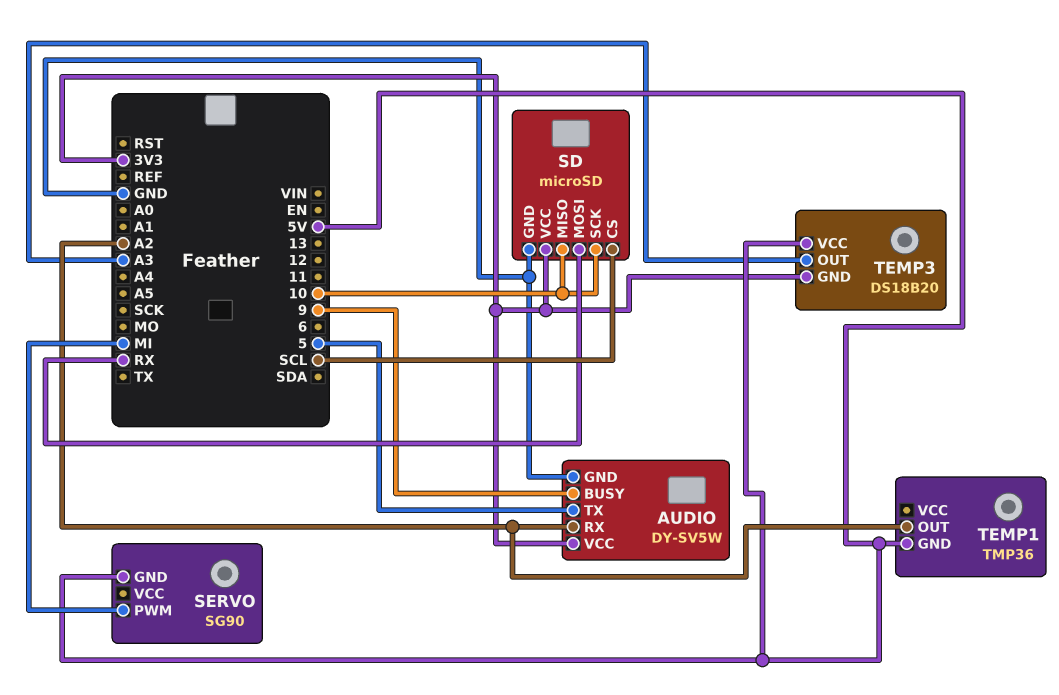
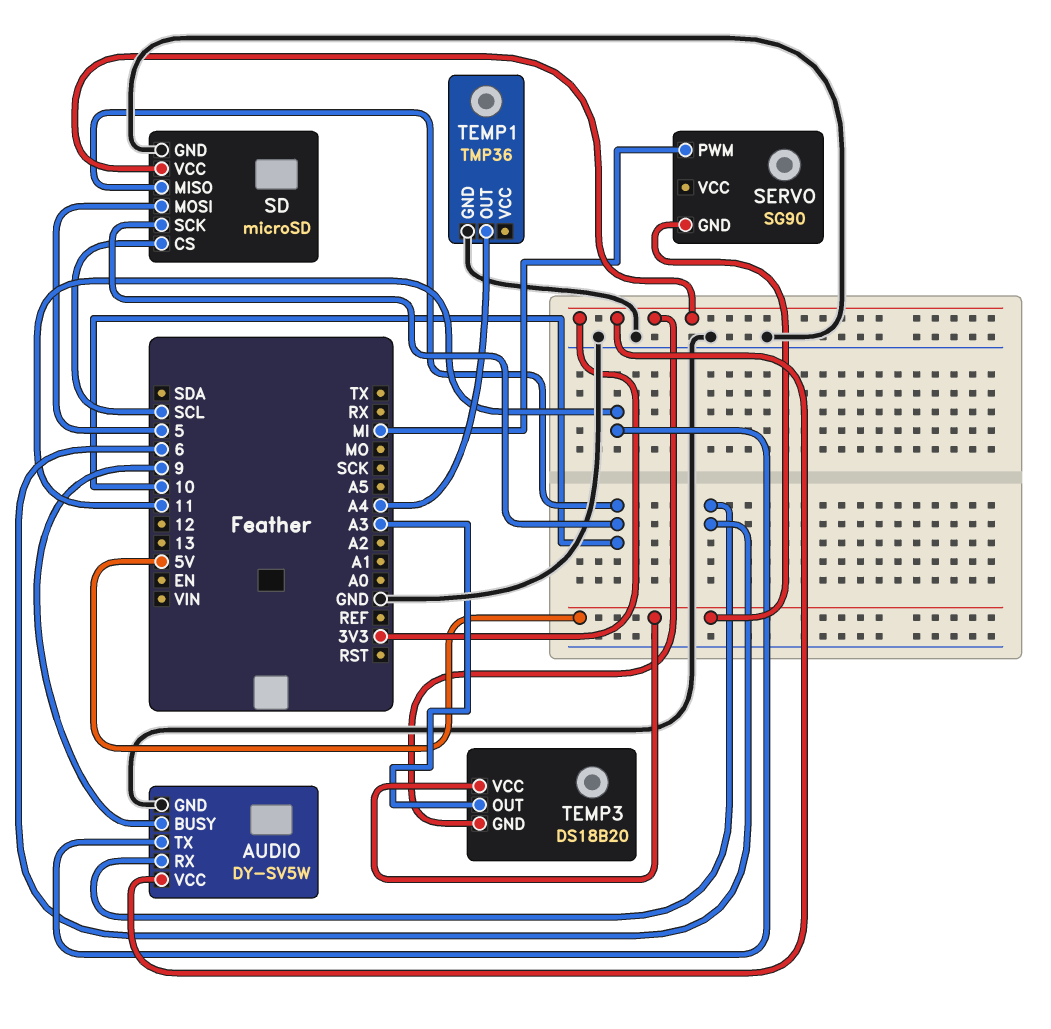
AUDIO pin RX: A2 -> 6
AUDIO pin TX: 5 -> 11
SD pin MOSI: RX -> 5
TEMP1 pin GND: 5V -> GND
TEMP1 pin OUT: A2 -> A4

